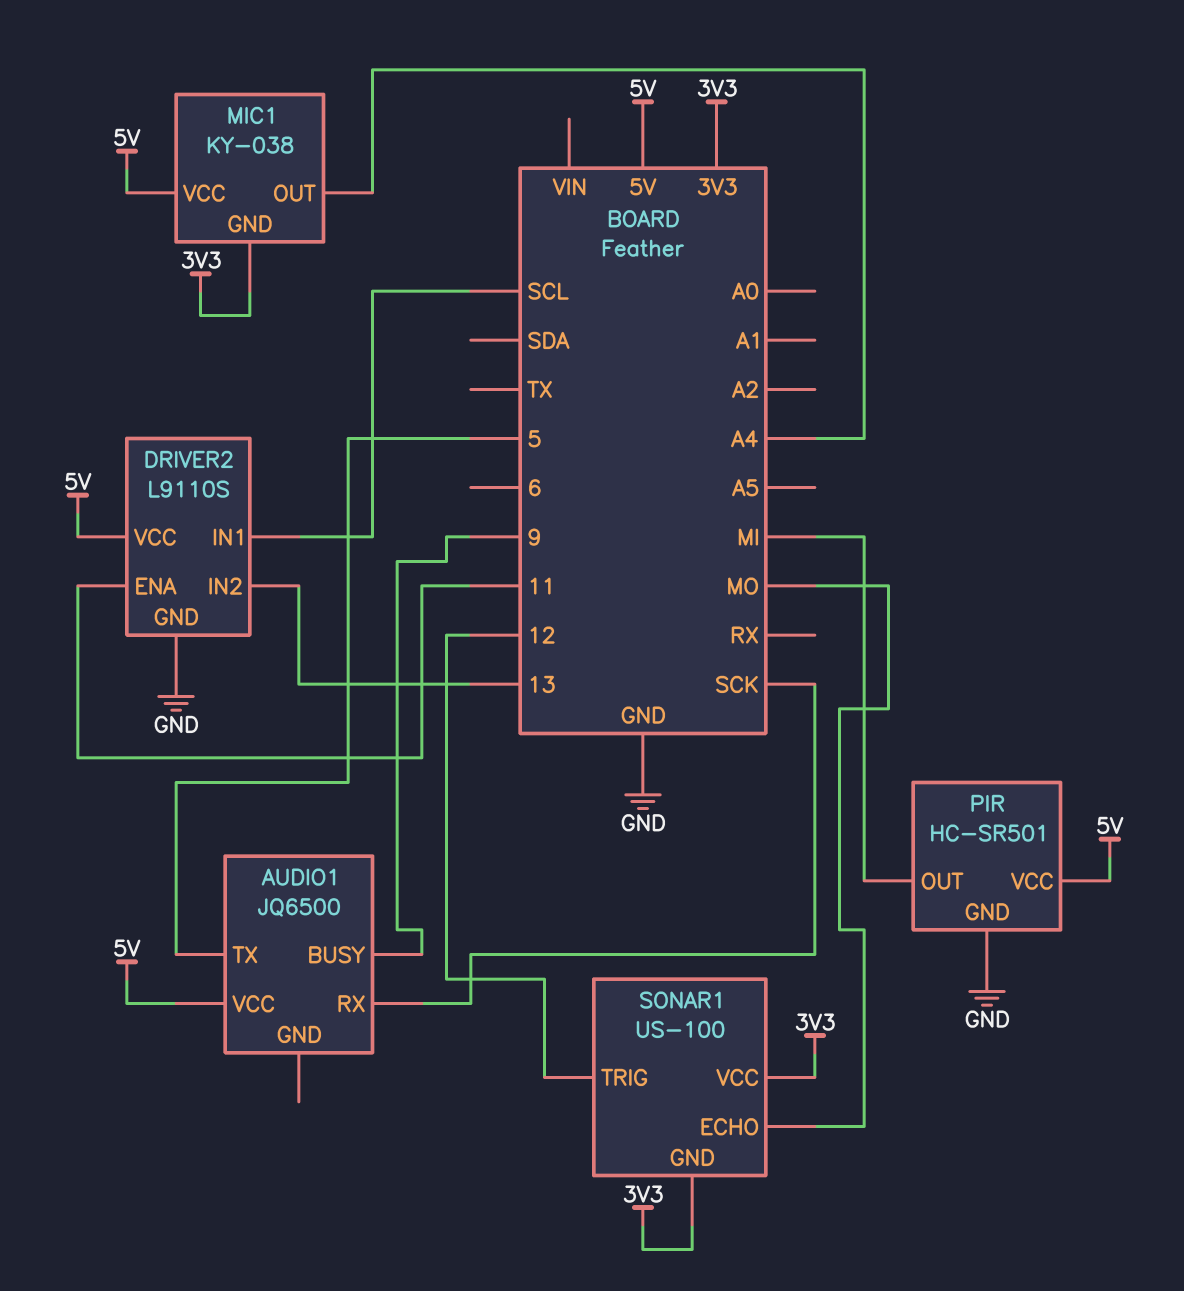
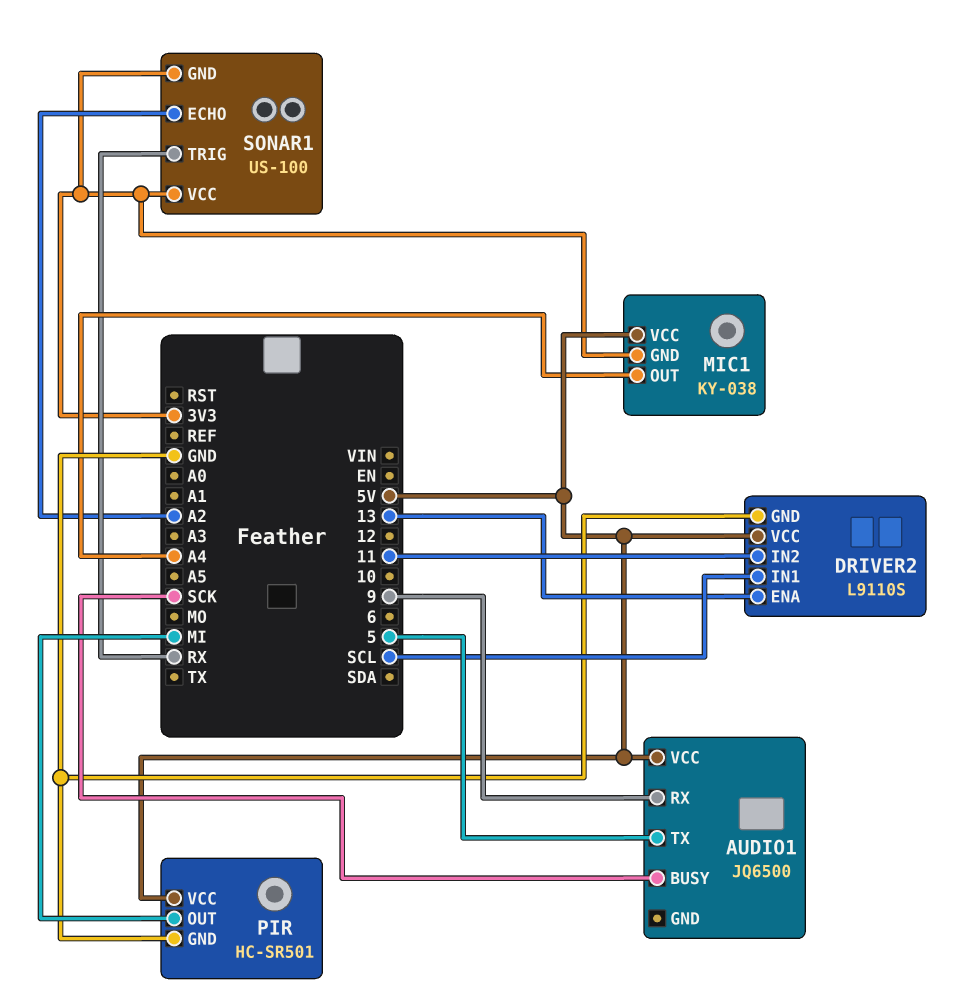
AUDIO1 pin BUSY: 9 -> SCK
AUDIO1 pin RX: SCK -> 9
DRIVER2 pin ENA: 11 -> 13
DRIVER2 pin IN2: 13 -> 11
SONAR1 pin ECHO: MO -> A2
SONAR1 pin TRIG: 12 -> RX

